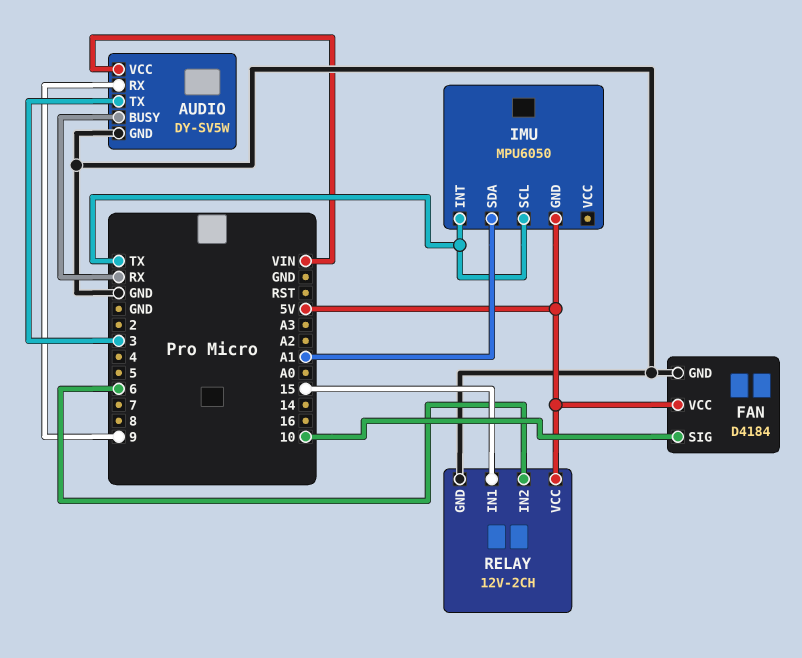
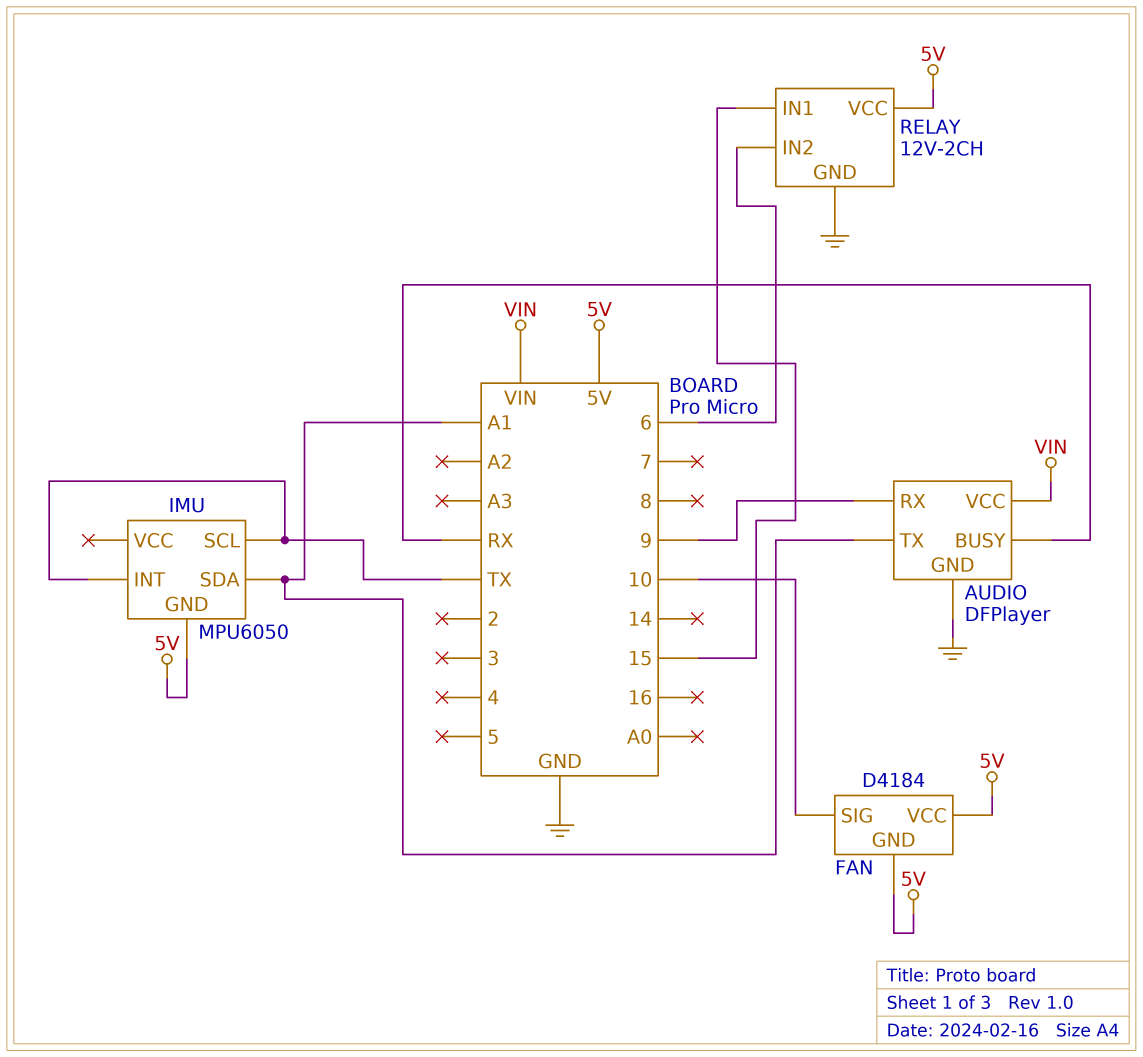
AUDIO: DY-SV5W -> DFPlayer
AUDIO pin TX: 3 -> A1
FAN pin GND: GND -> 5V

